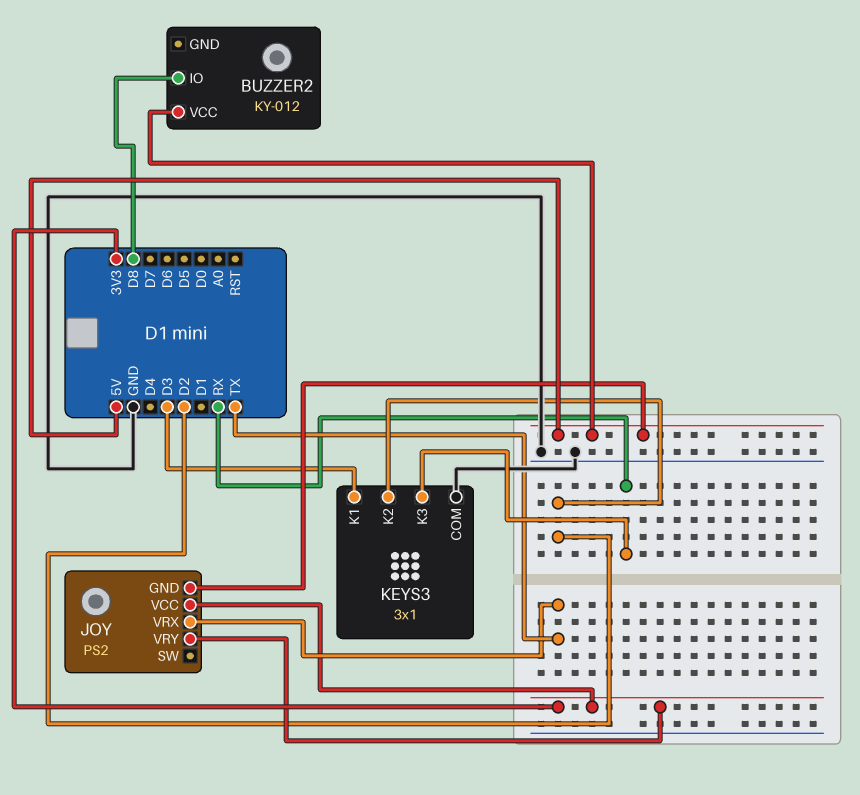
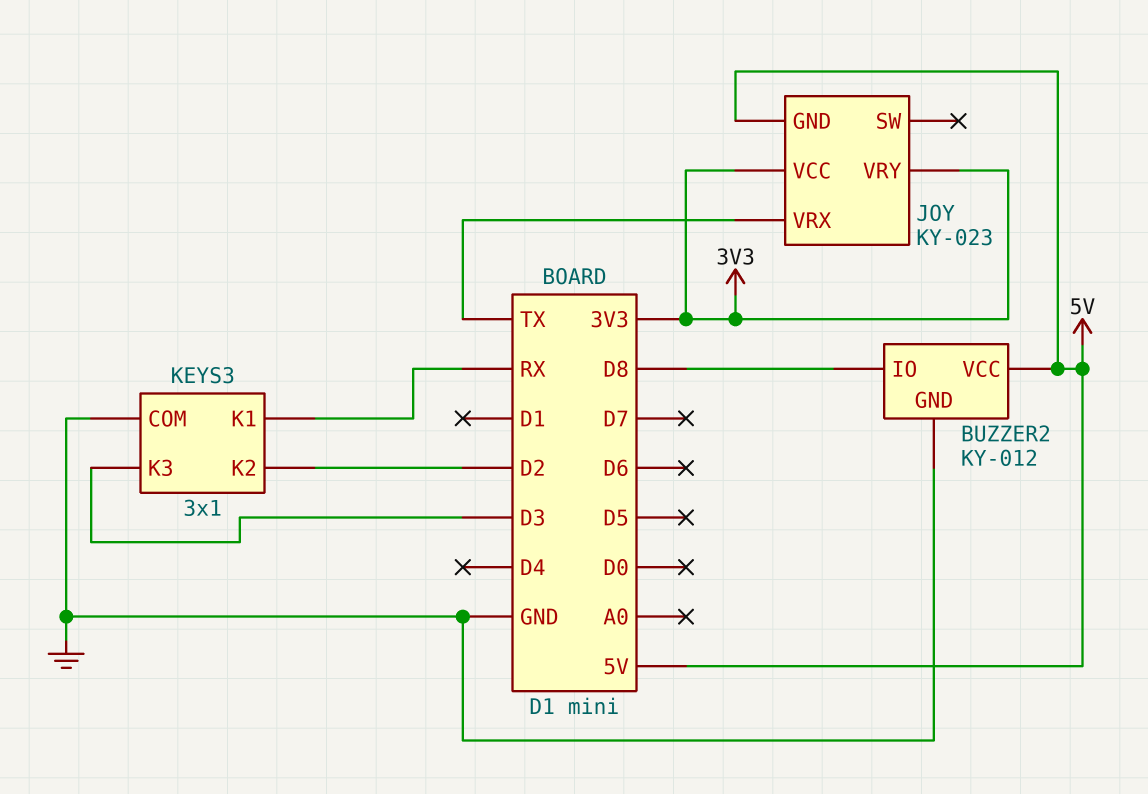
BUZZER2 pin GND: none -> GND
JOY: PS2 -> KY-023
KEYS3 pin K1: D3 -> RX
KEYS3 pin K3: RX -> D3

